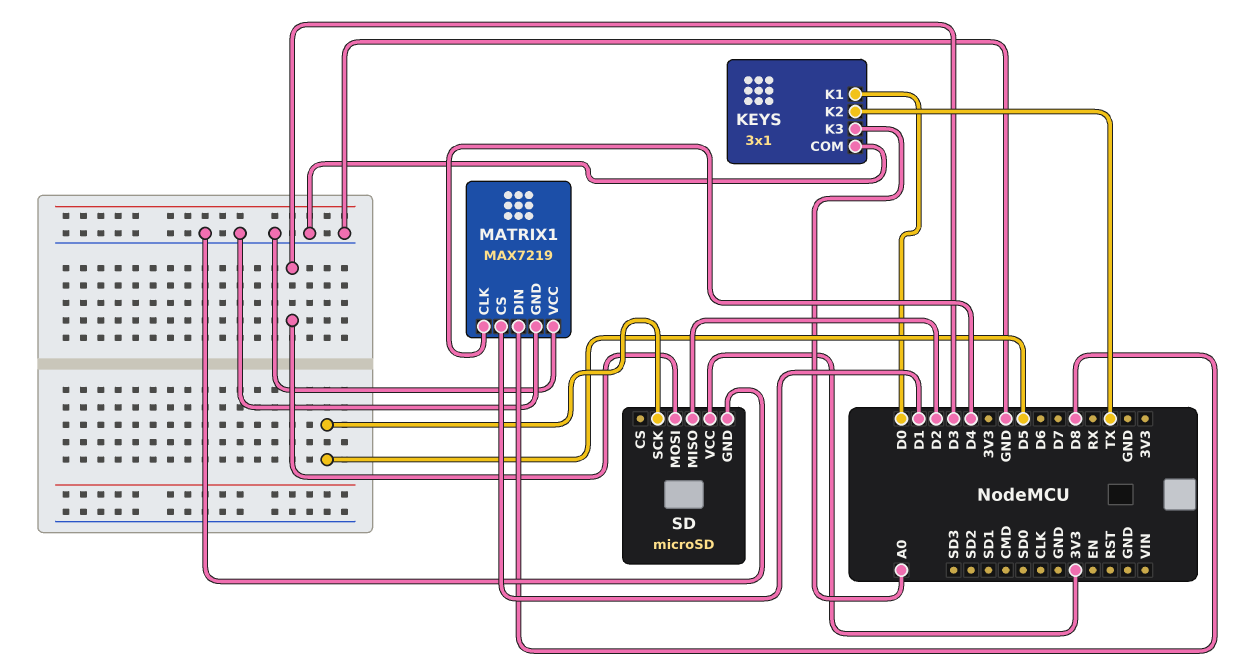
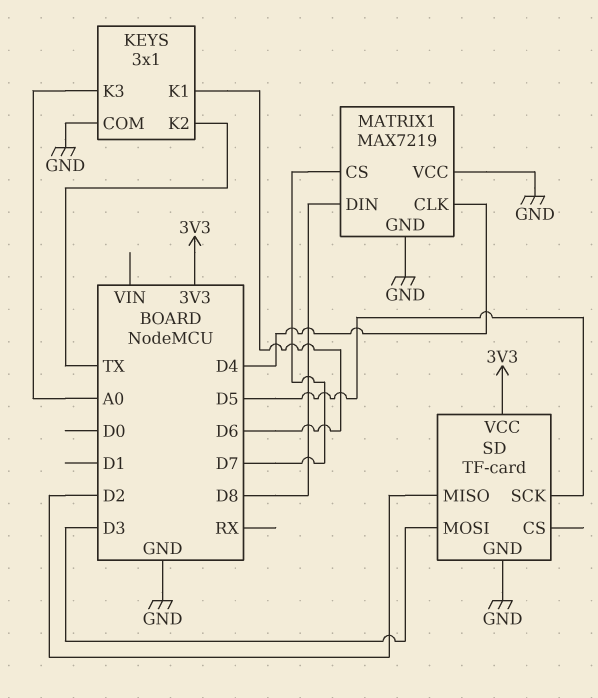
KEYS pin K1: D0 -> D6
MATRIX1 pin CS: D1 -> D7
SD: microSD -> TF-card

